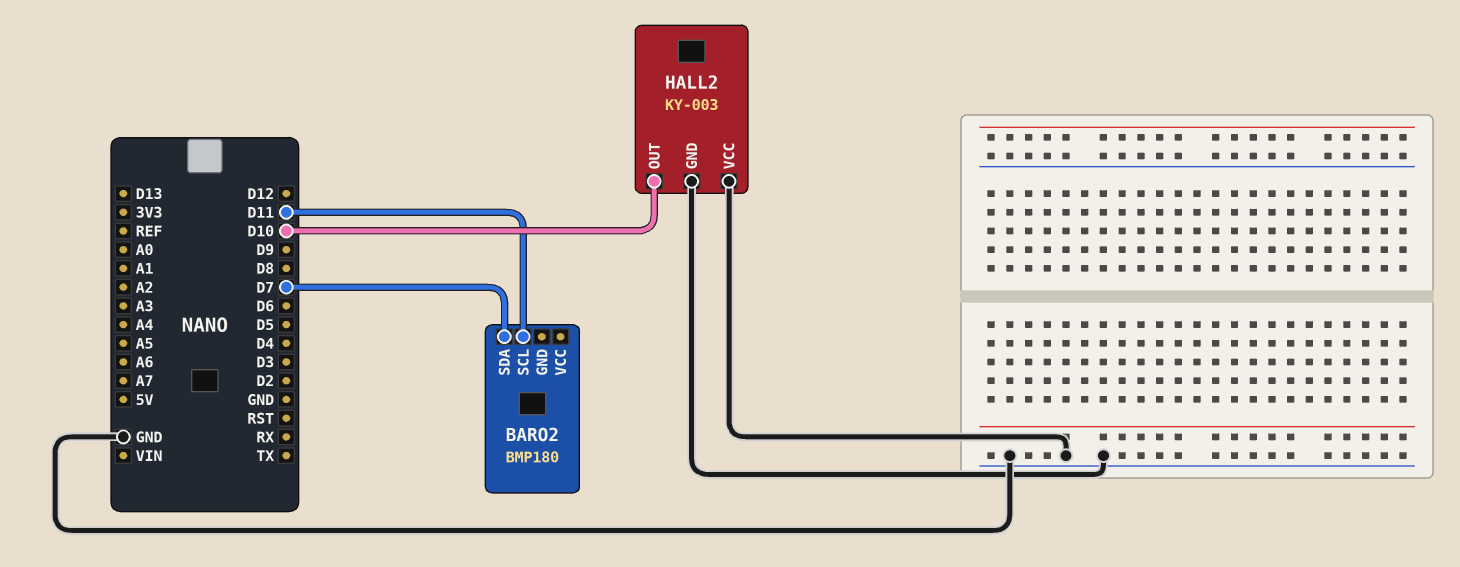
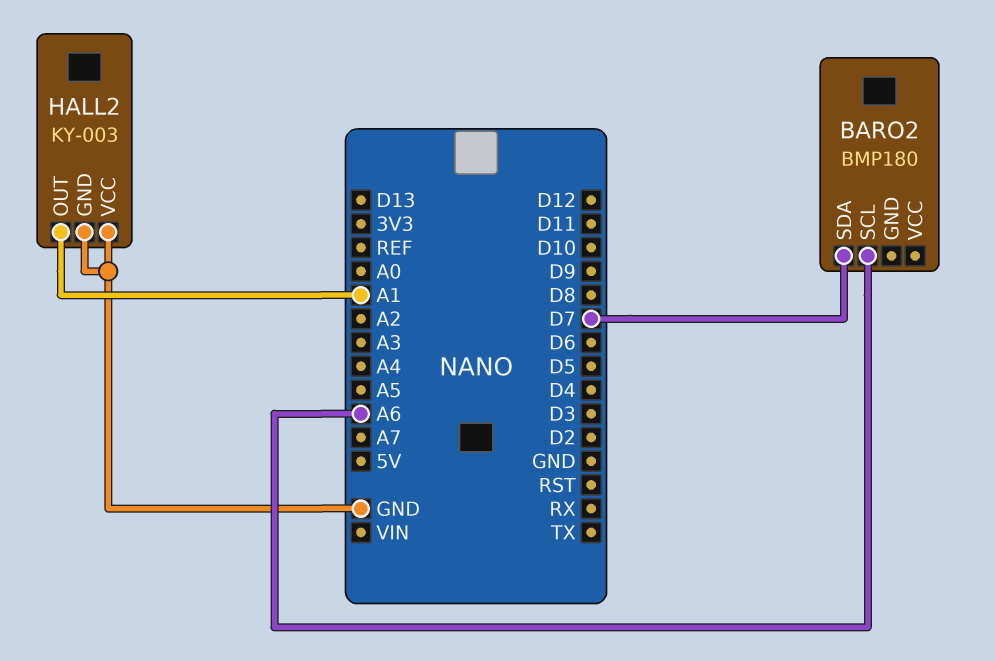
BARO2 pin SCL: D11 -> A6
HALL2 pin OUT: D10 -> A1

